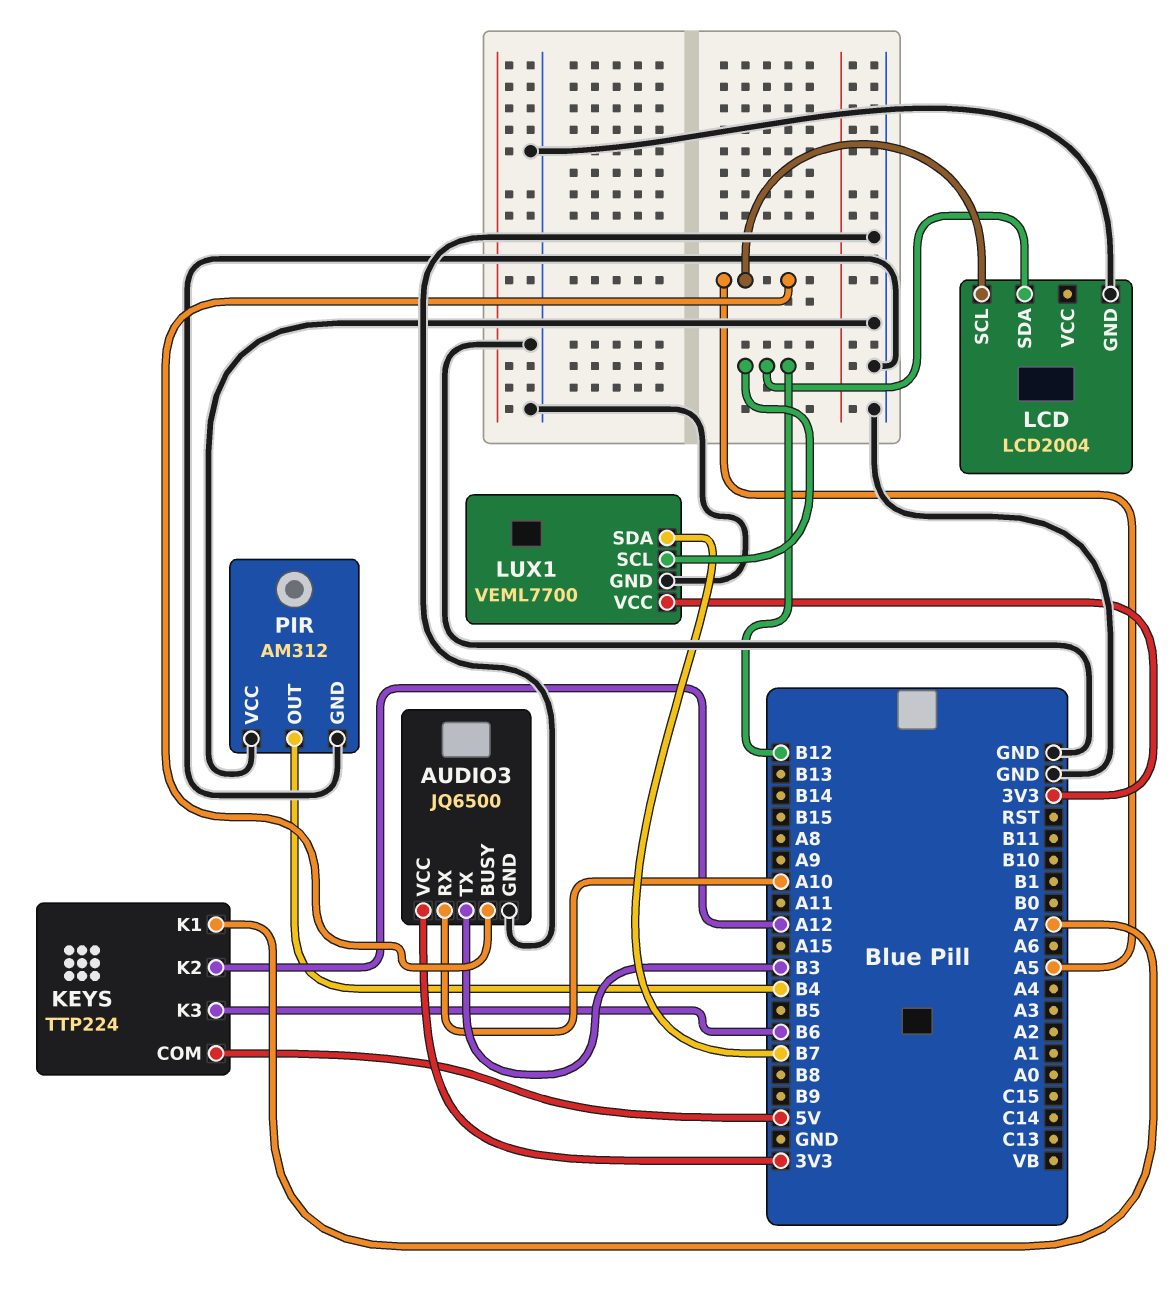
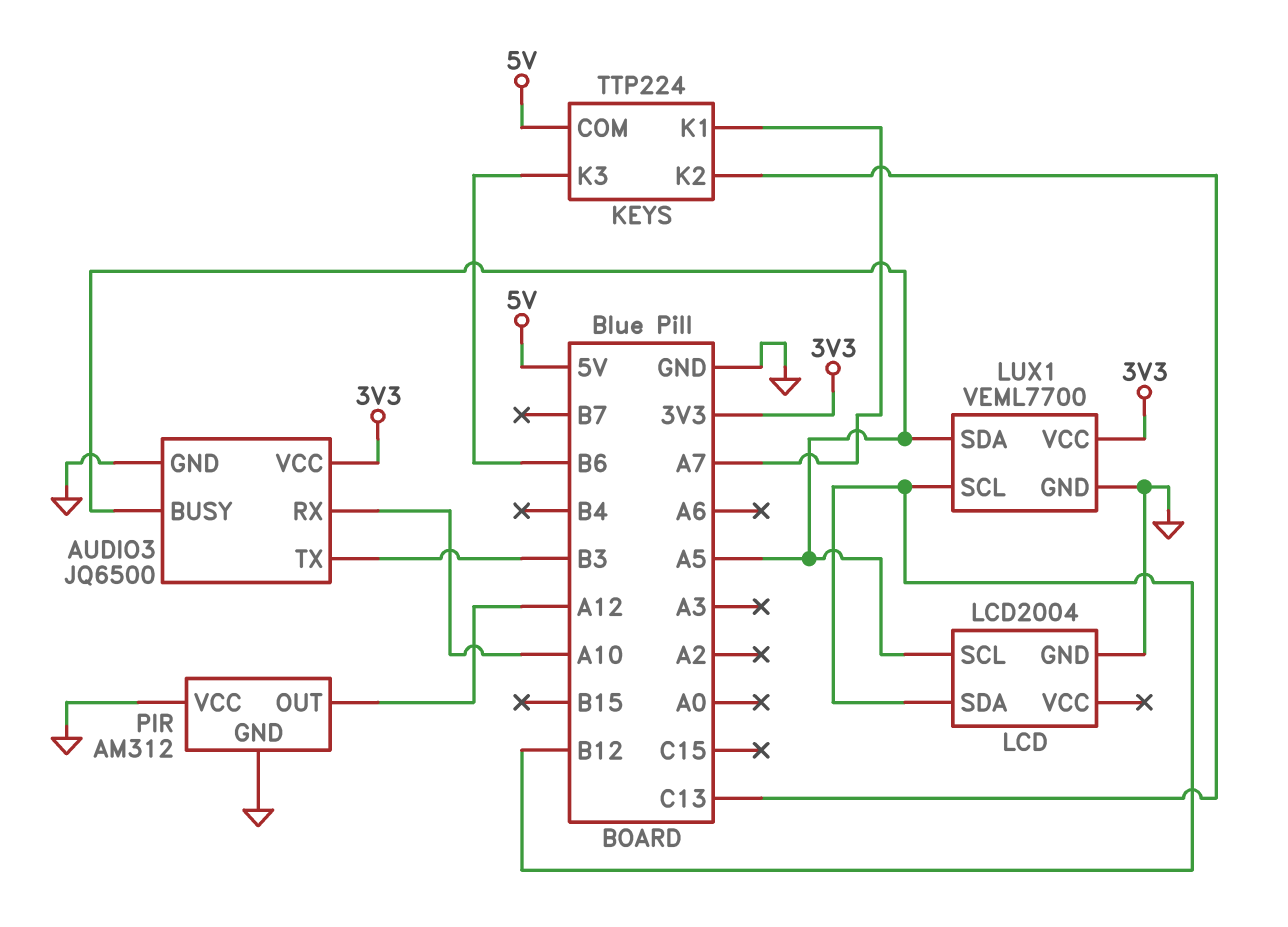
KEYS pin K2: A12 -> C13
LUX1 pin SDA: B7 -> A5
PIR pin OUT: B4 -> A12

